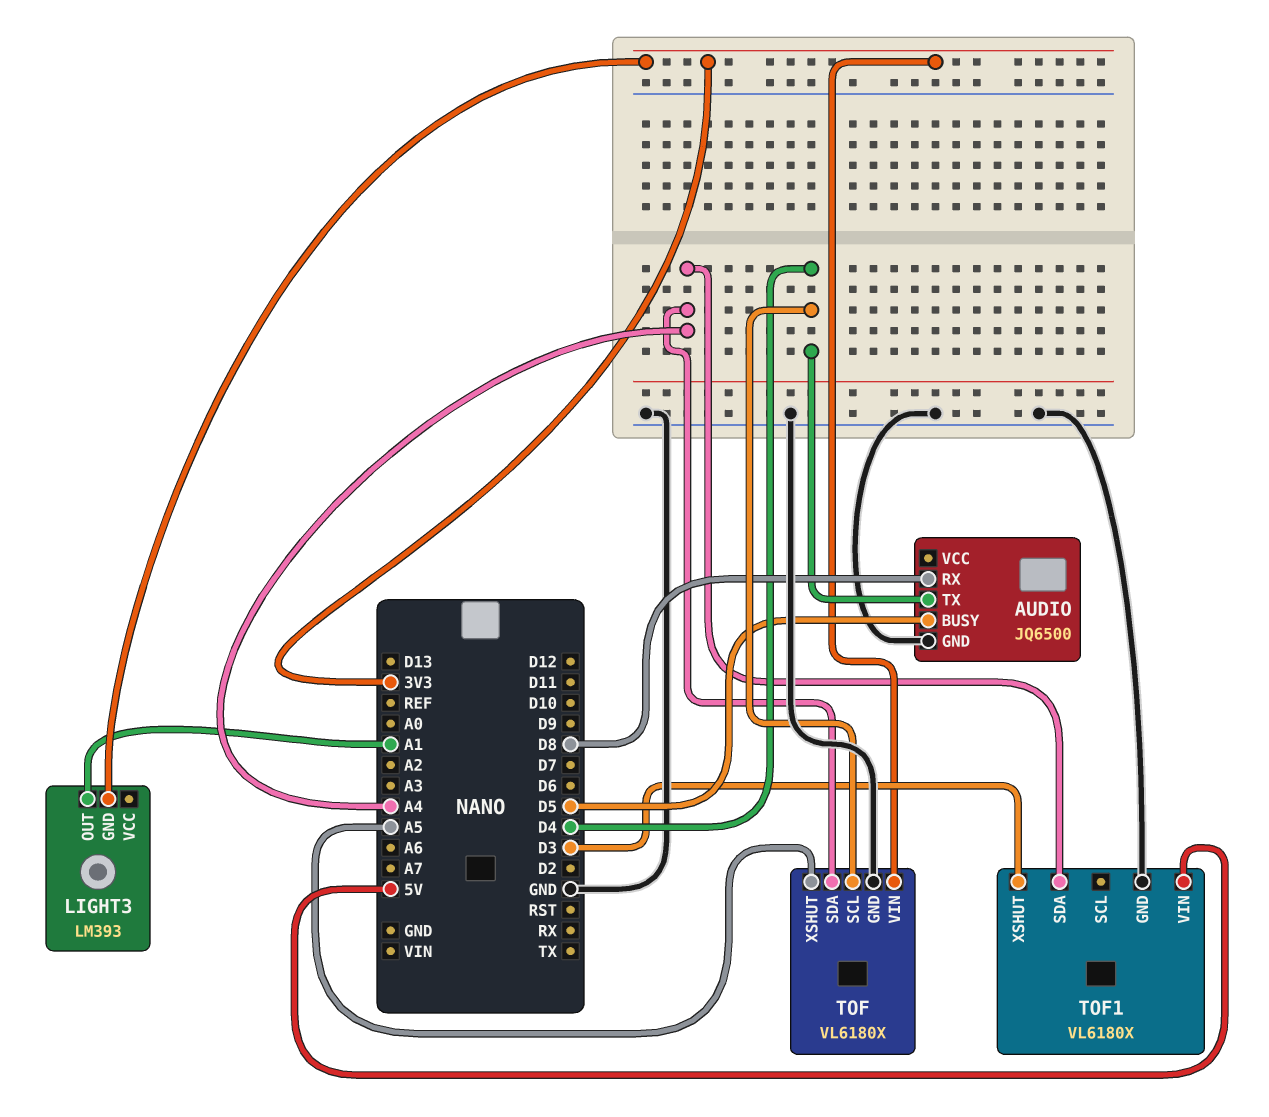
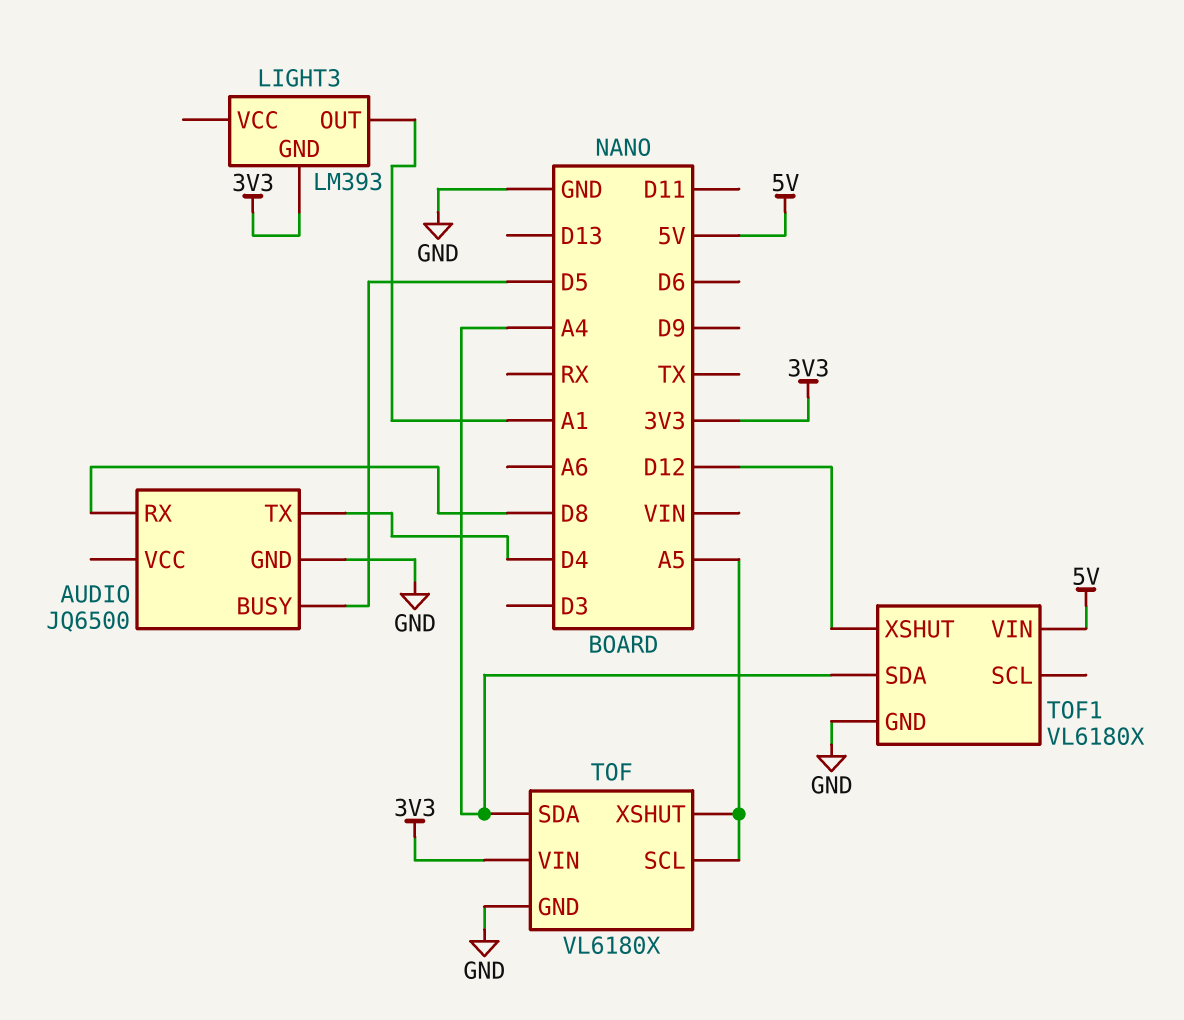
TOF pin SCL: D4 -> A5
TOF1 pin XSHUT: D3 -> D12

